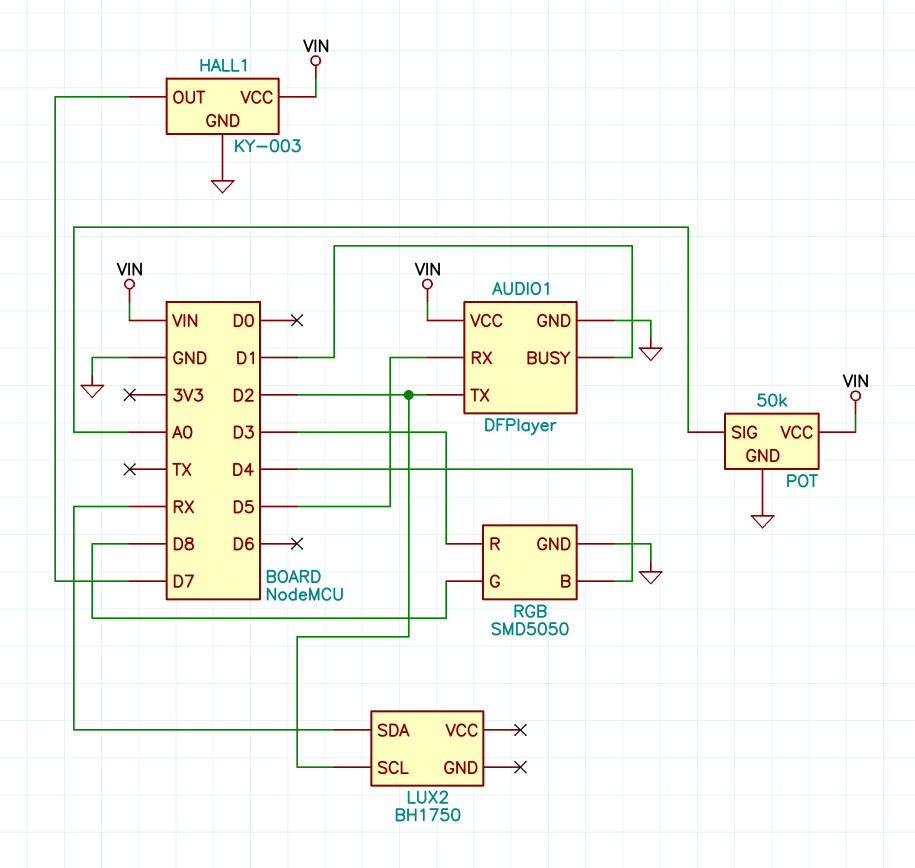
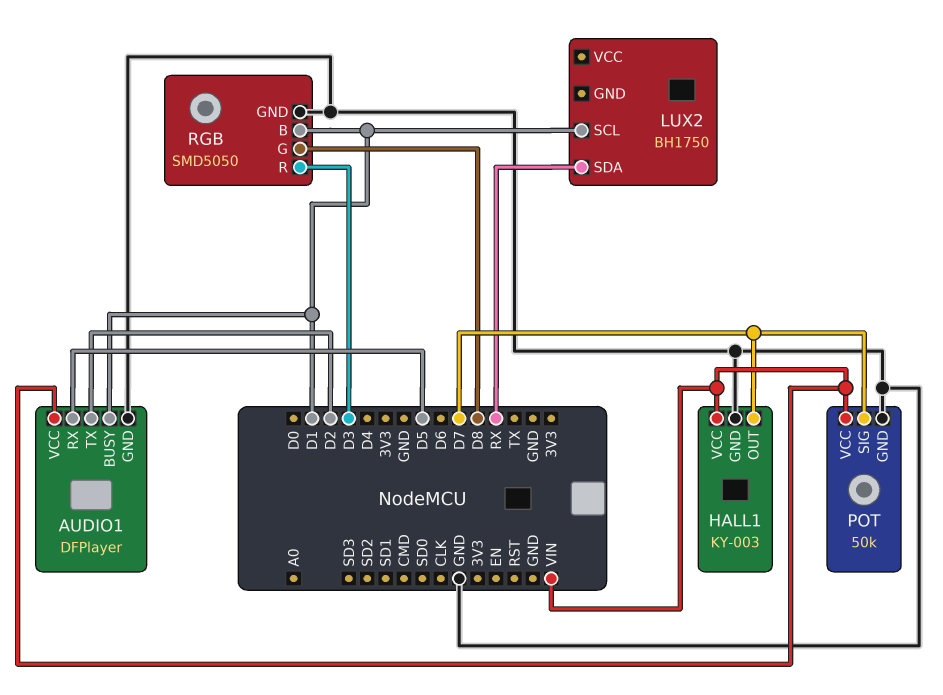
LUX2 pin SCL: D2 -> D1
POT pin SIG: A0 -> D7
RGB pin B: D4 -> D1

